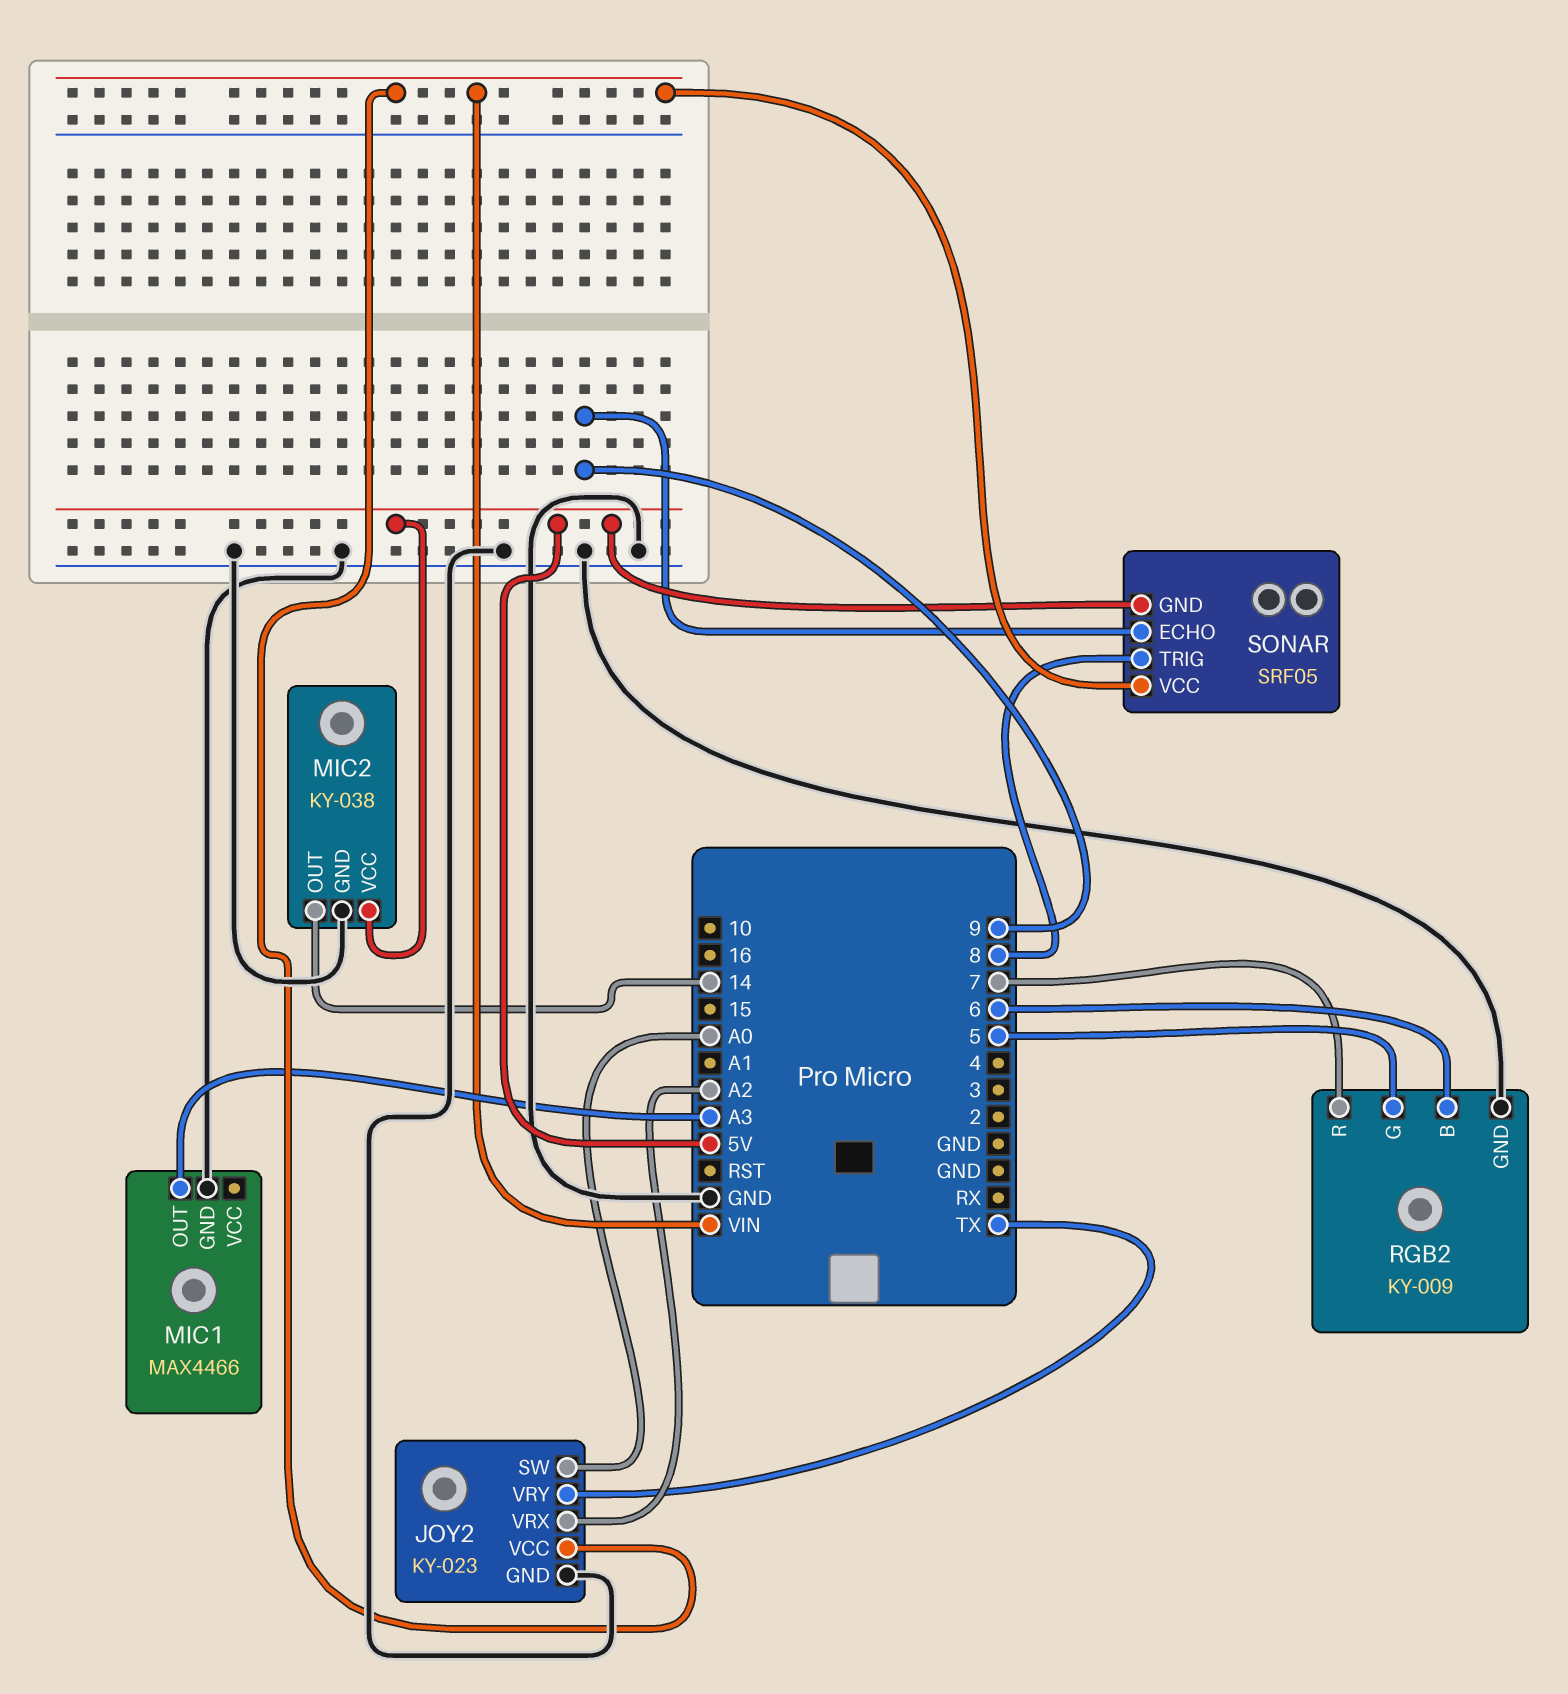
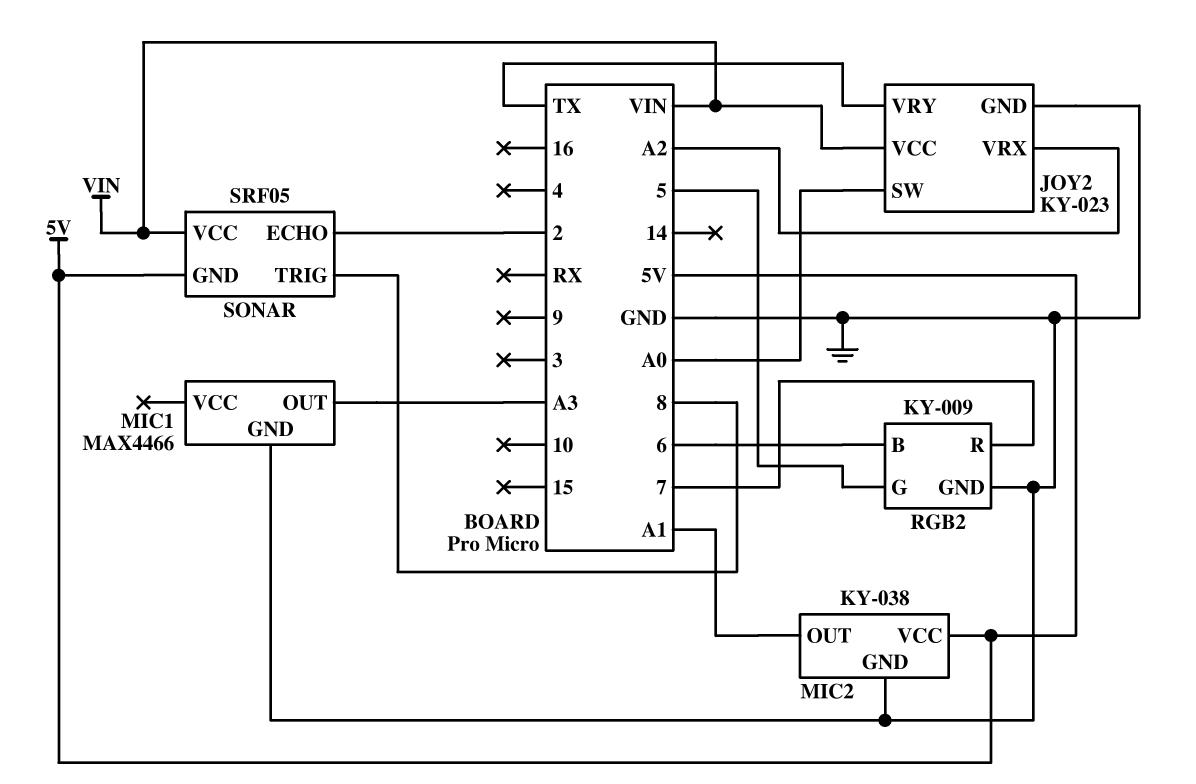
MIC2 pin OUT: 14 -> A1
SONAR pin ECHO: 9 -> 2

